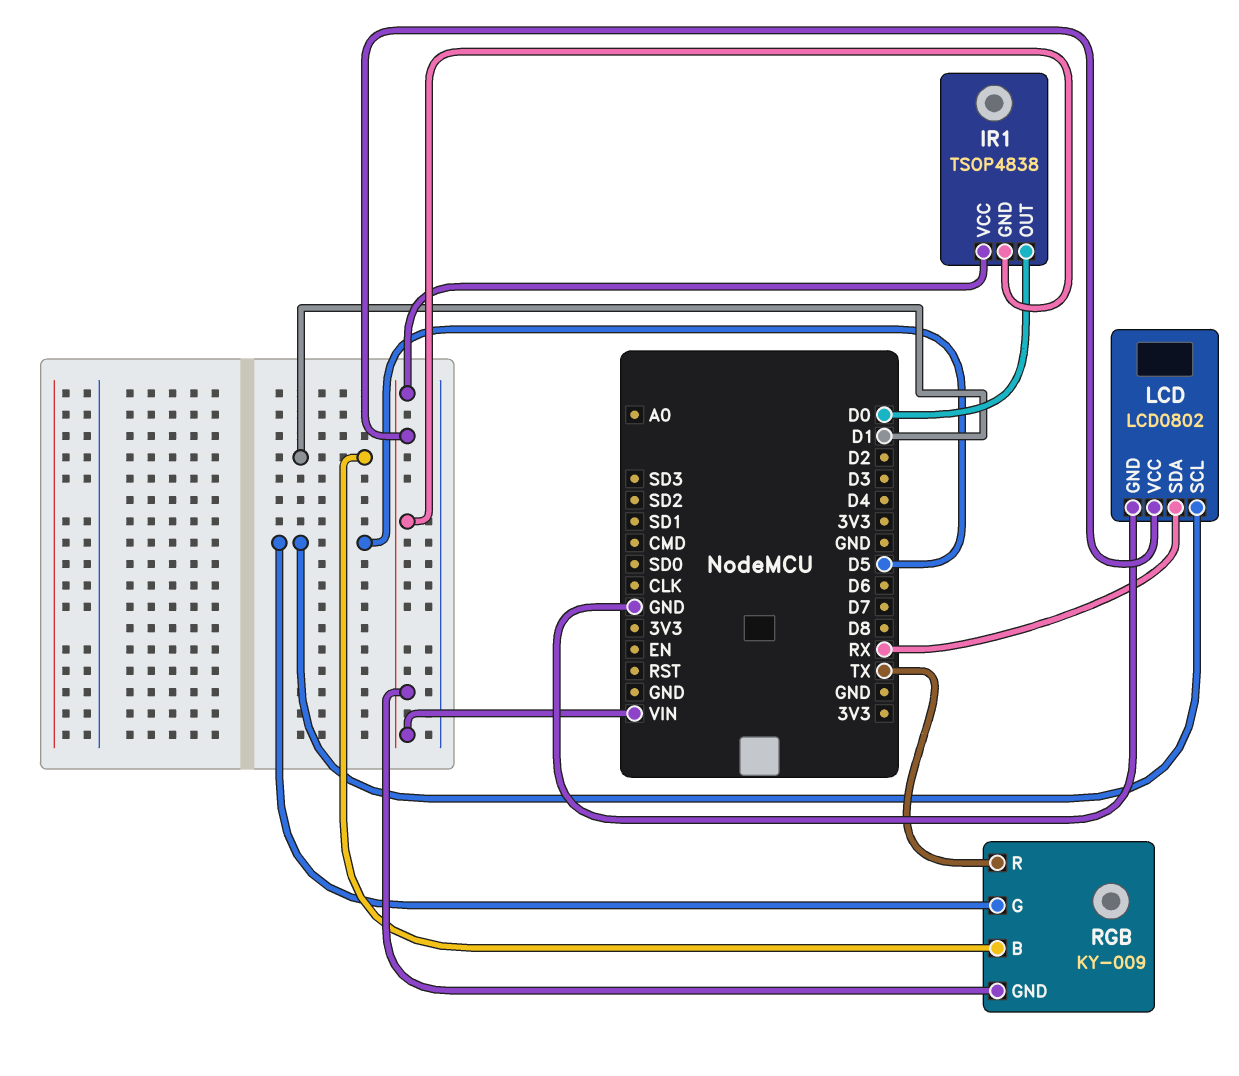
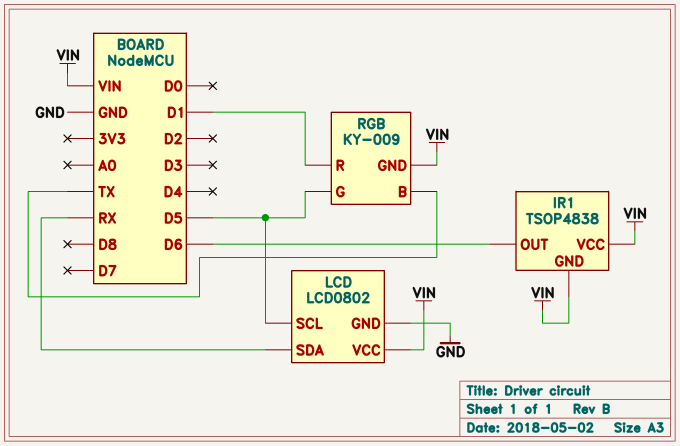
IR1 pin OUT: D0 -> D6
RGB pin B: D1 -> TX
RGB pin R: TX -> D1

